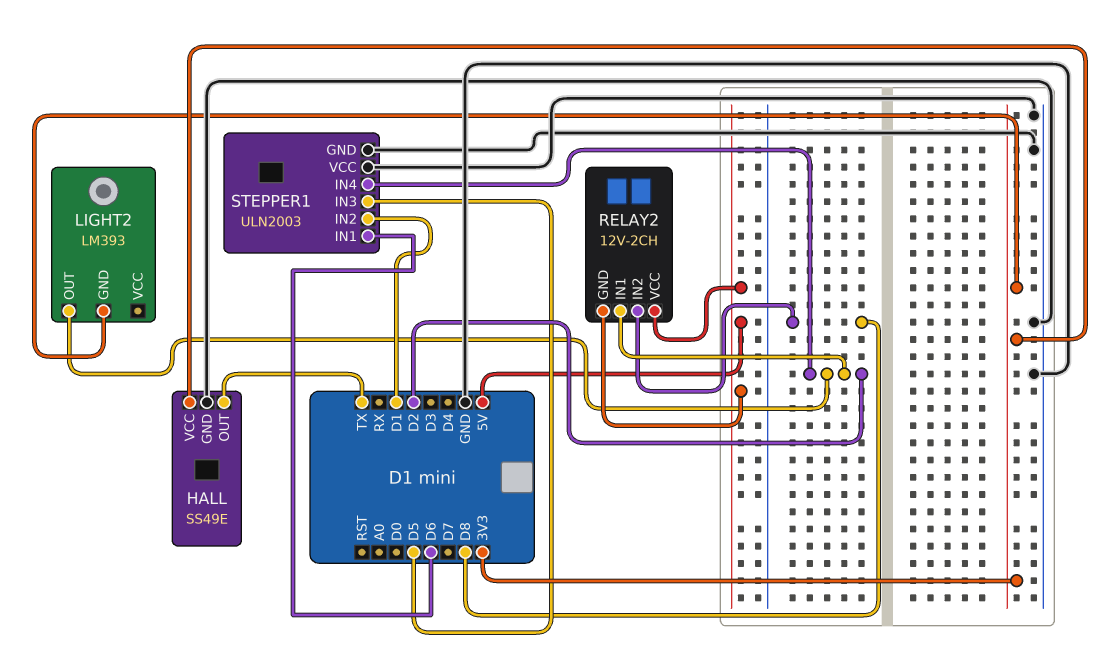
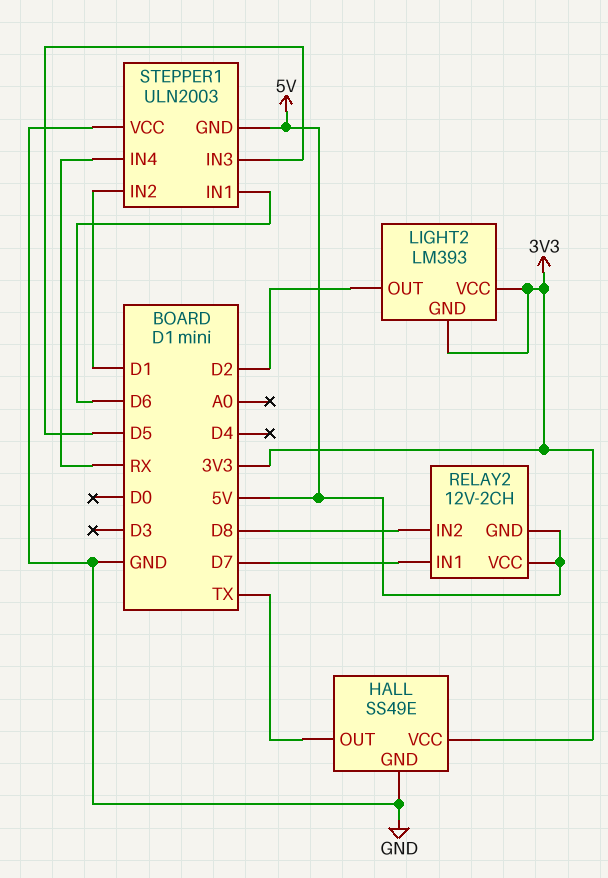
LIGHT2 pin VCC: none -> 3V3
RELAY2 pin IN1: D2 -> D7
STEPPER1 pin GND: GND -> 5V
STEPPER1 pin IN4: D2 -> RX

